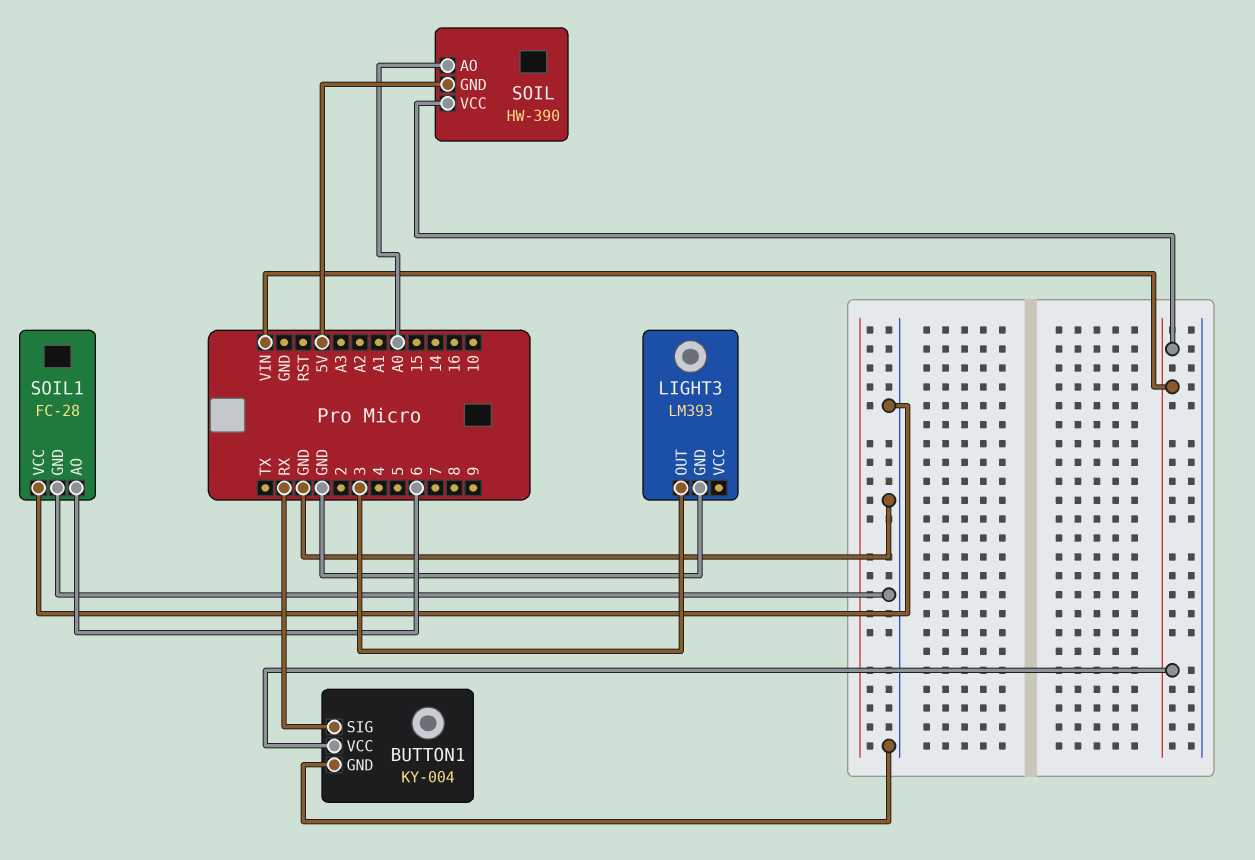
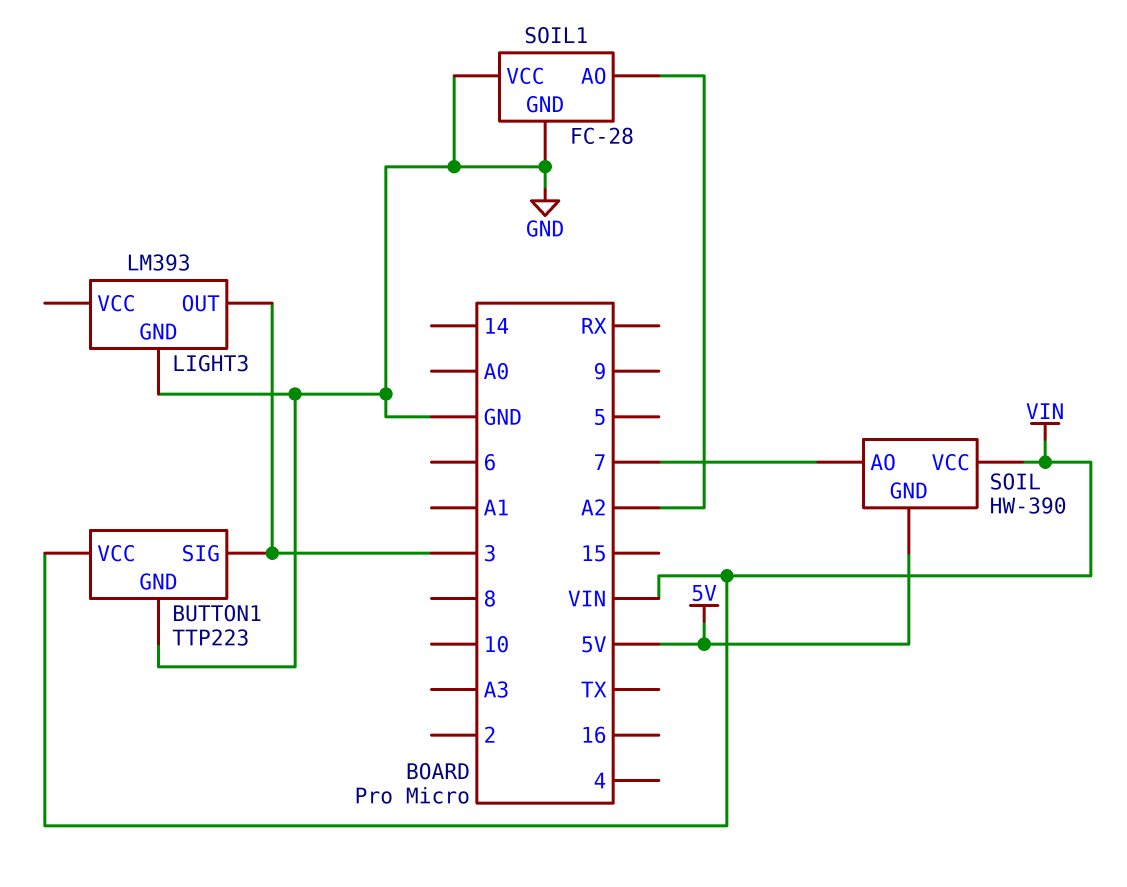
BUTTON1: KY-004 -> TTP223
BUTTON1 pin SIG: RX -> 3
SOIL pin AO: A0 -> 7
SOIL1 pin AO: 6 -> A2

